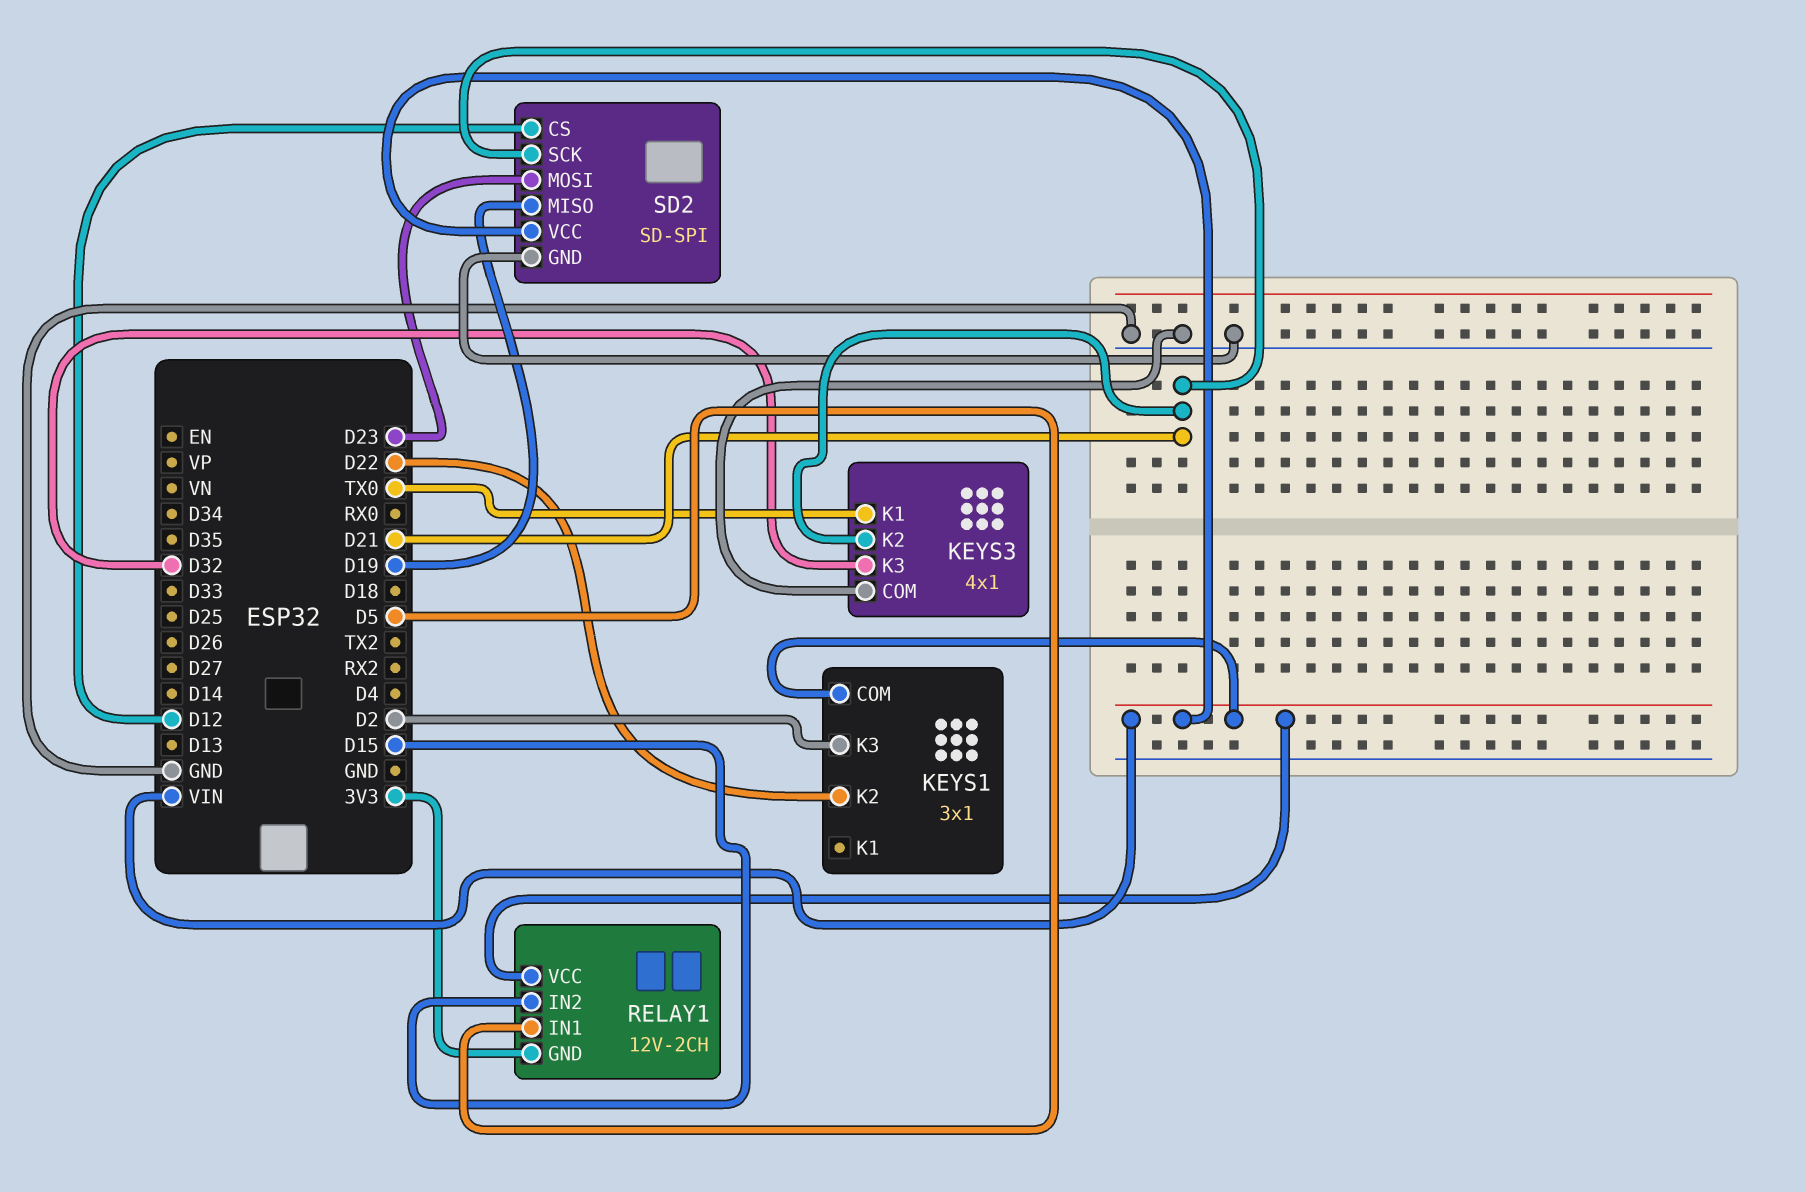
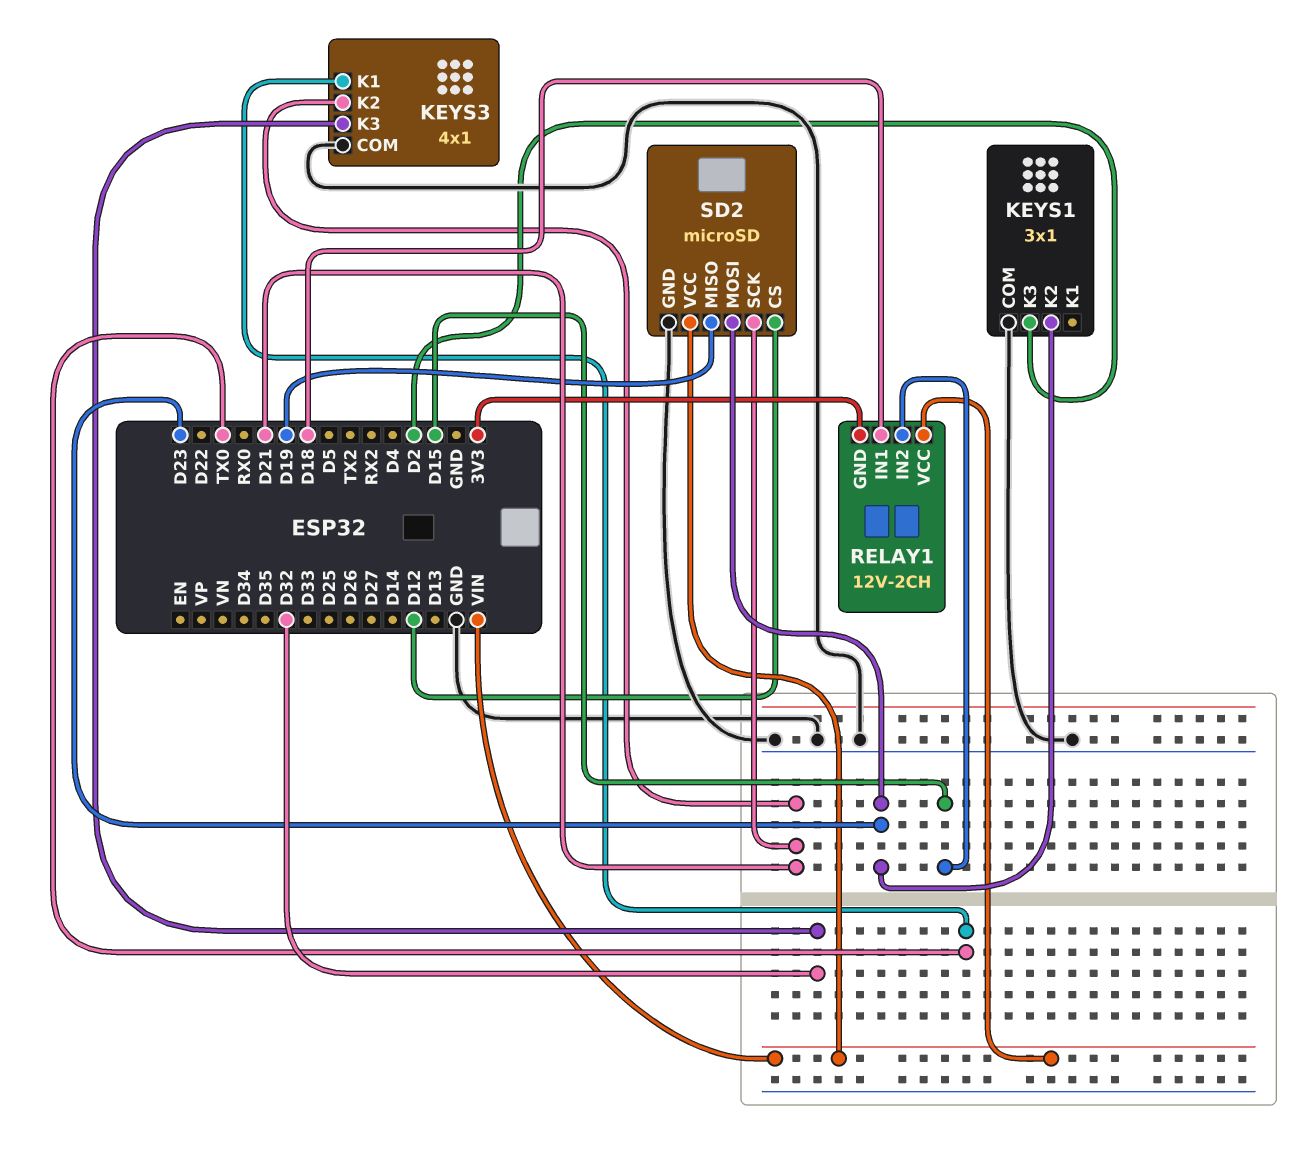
KEYS1 pin COM: VIN -> GND
KEYS1 pin K2: D22 -> D23
RELAY1 pin IN1: D5 -> D18
SD2: SD-SPI -> microSD

